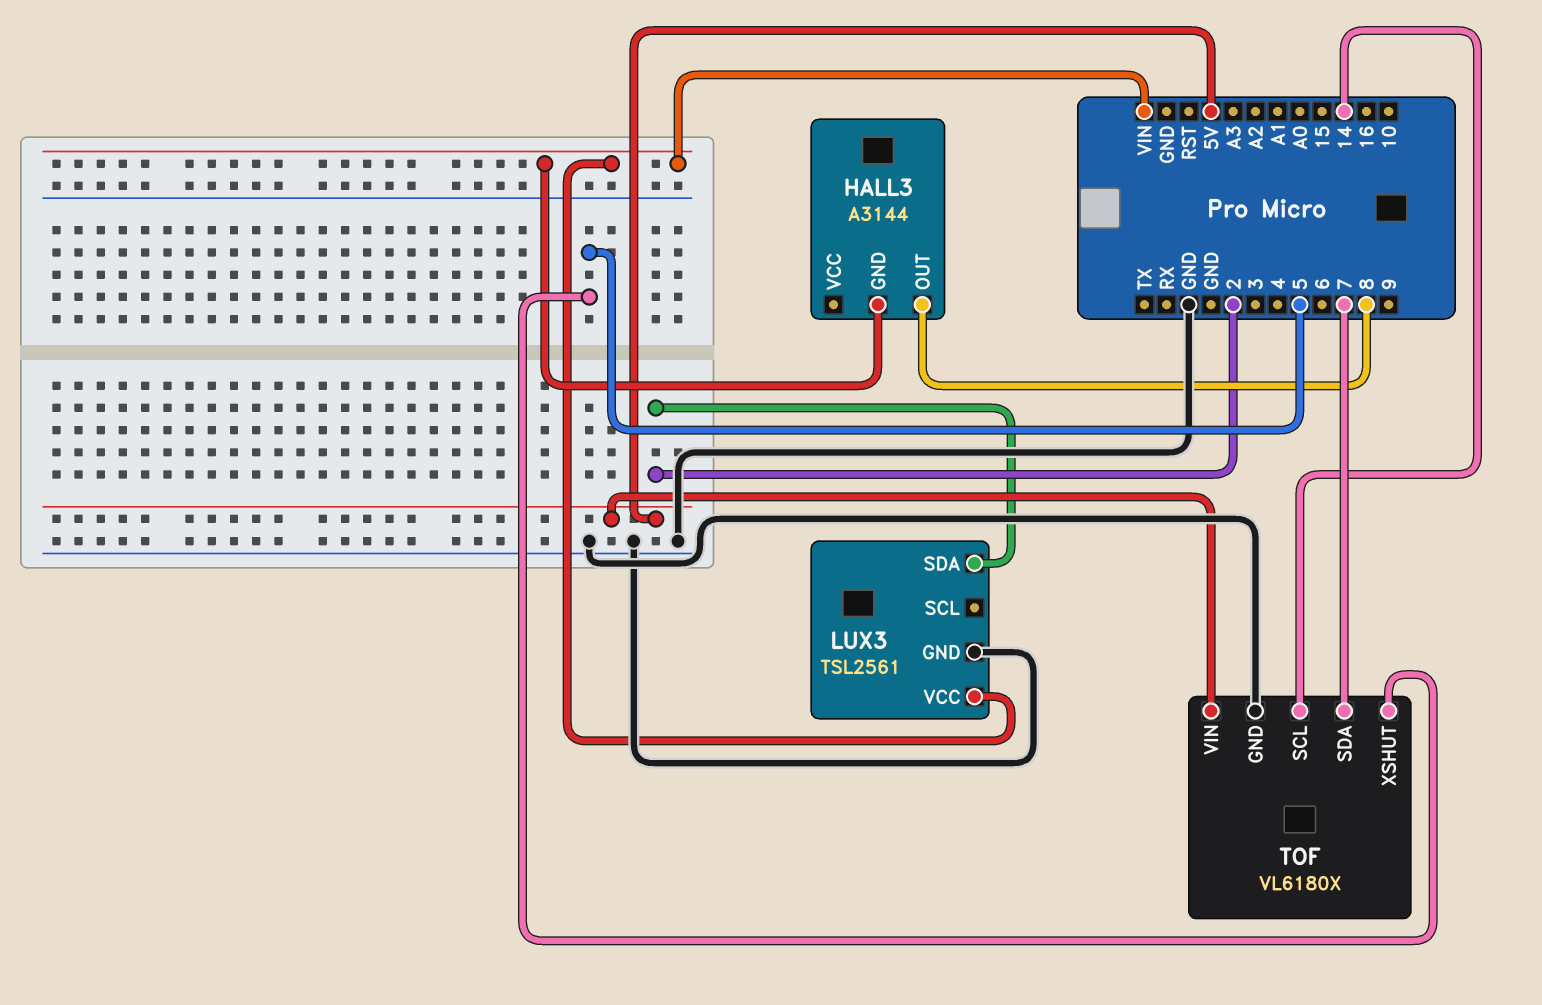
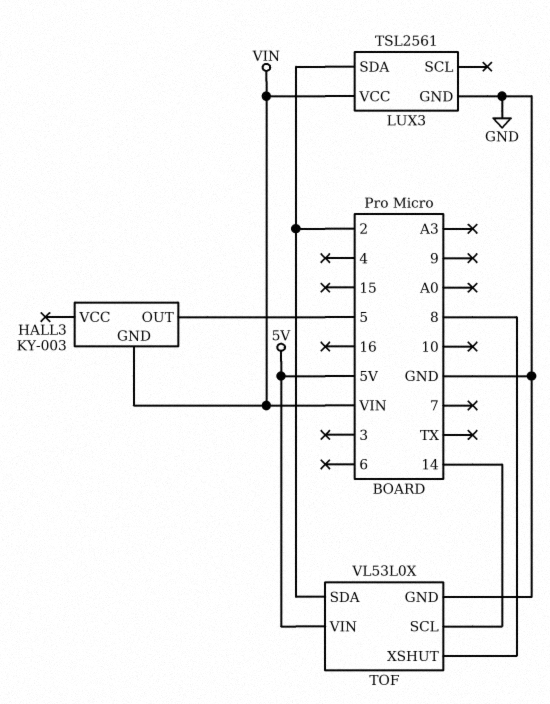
HALL3: A3144 -> KY-003
HALL3 pin OUT: 8 -> 5
TOF: VL6180X -> VL53L0X
TOF pin SDA: 7 -> 2
TOF pin XSHUT: 5 -> 8

